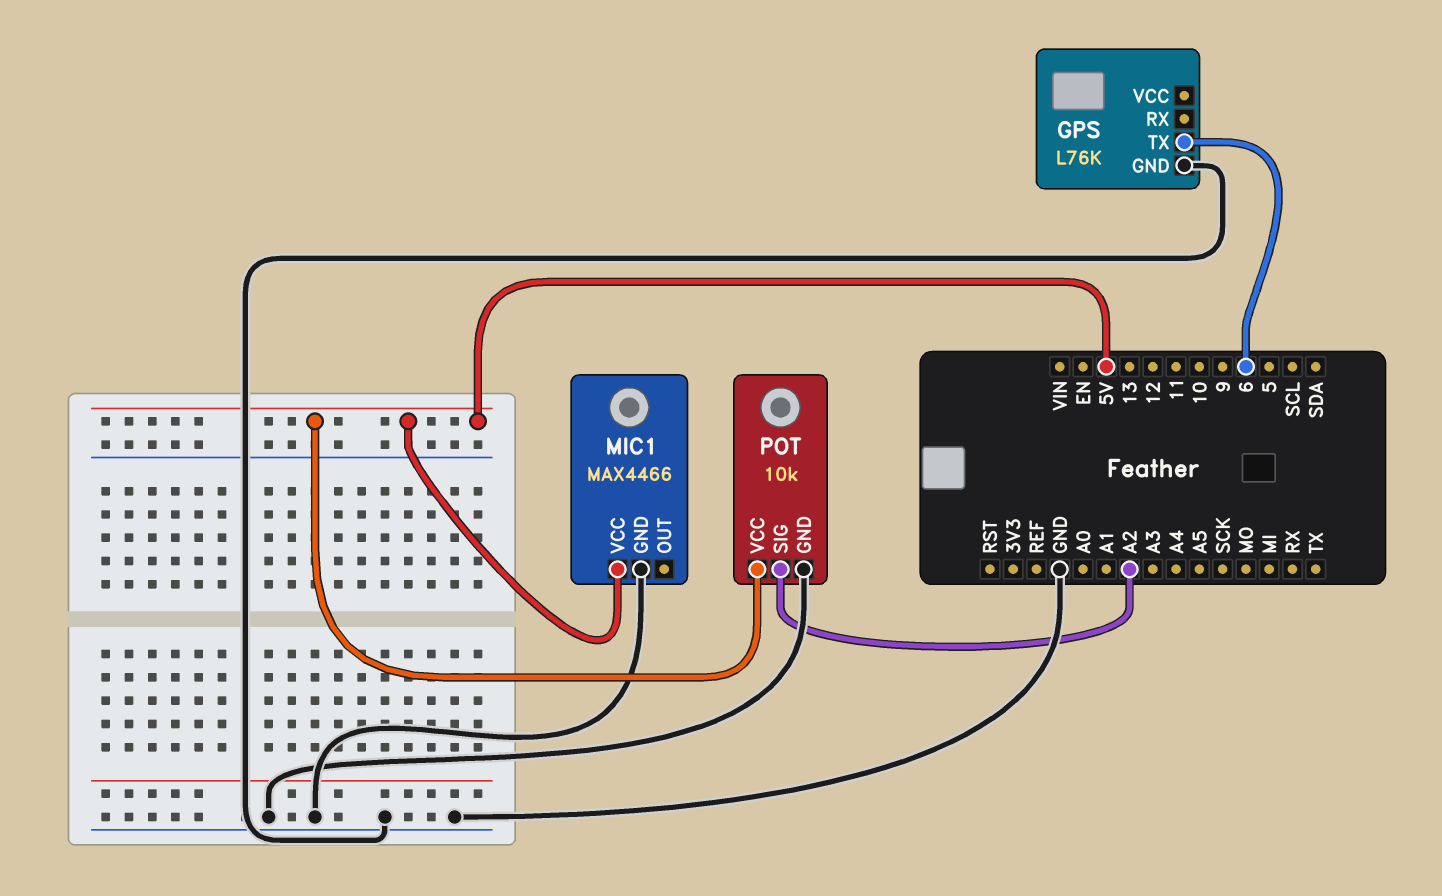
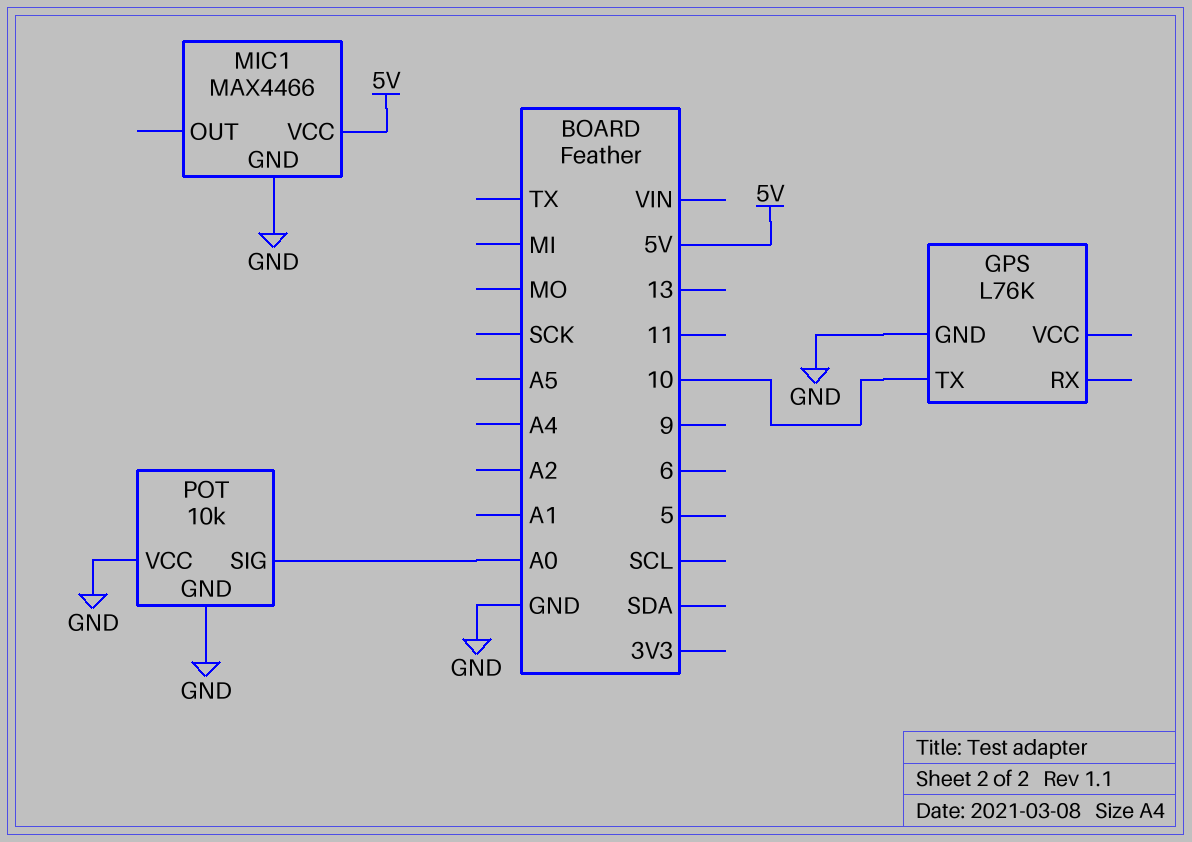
GPS pin TX: 6 -> 10
POT pin SIG: A2 -> A0
POT pin VCC: 5V -> GND

